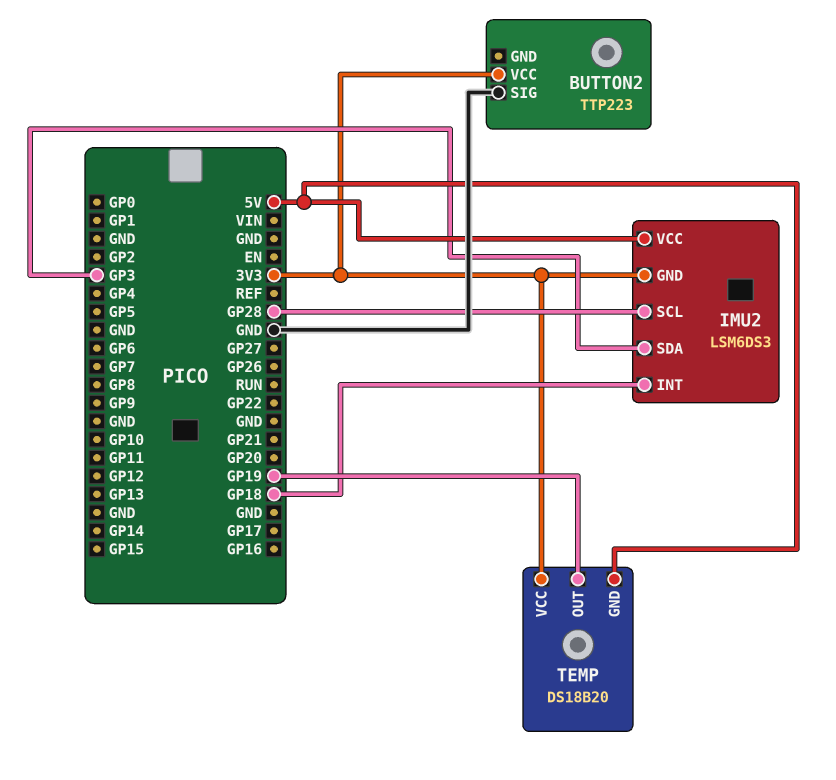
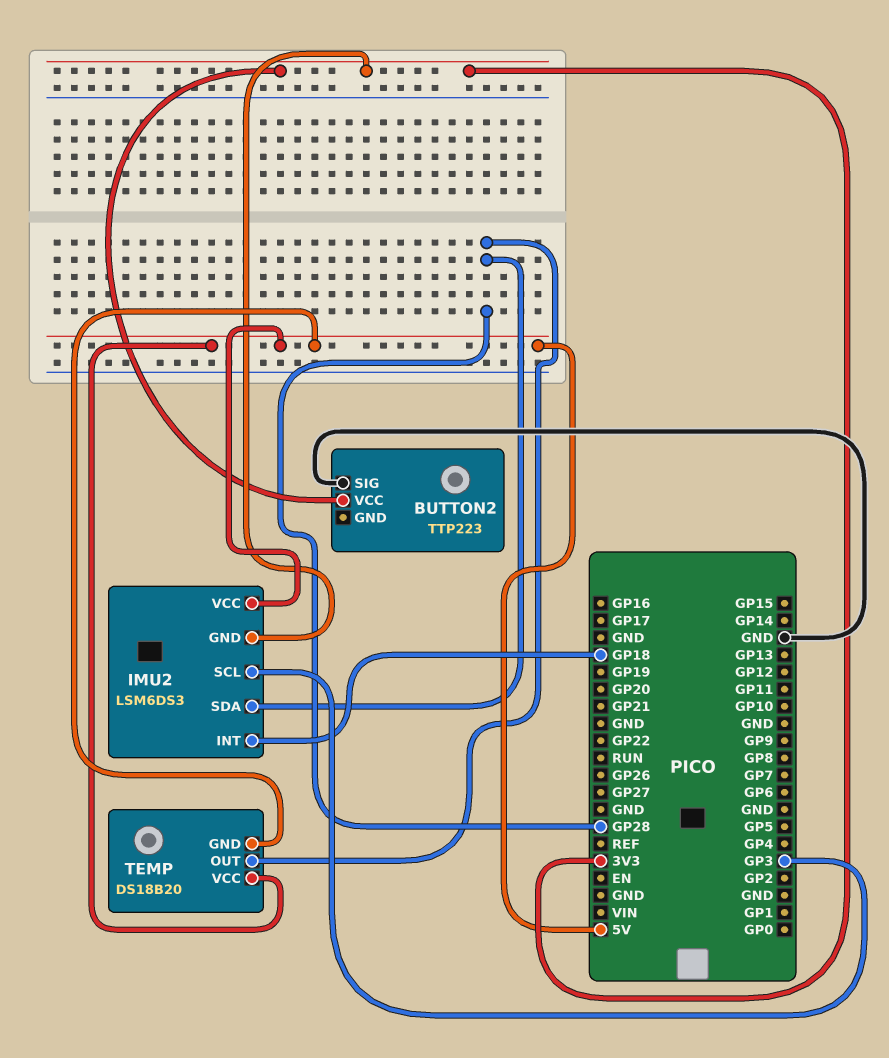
IMU2 pin SCL: GP28 -> GP3
IMU2 pin SDA: GP3 -> GP28
TEMP pin OUT: GP19 -> GP28
TEMP pin VCC: 3V3 -> 5V

